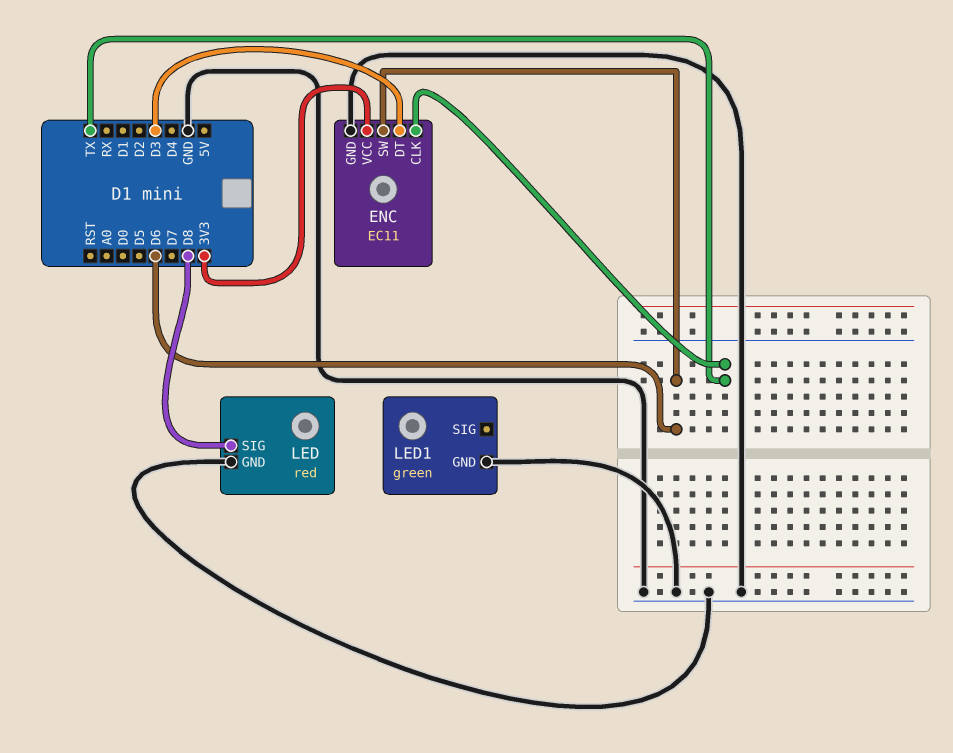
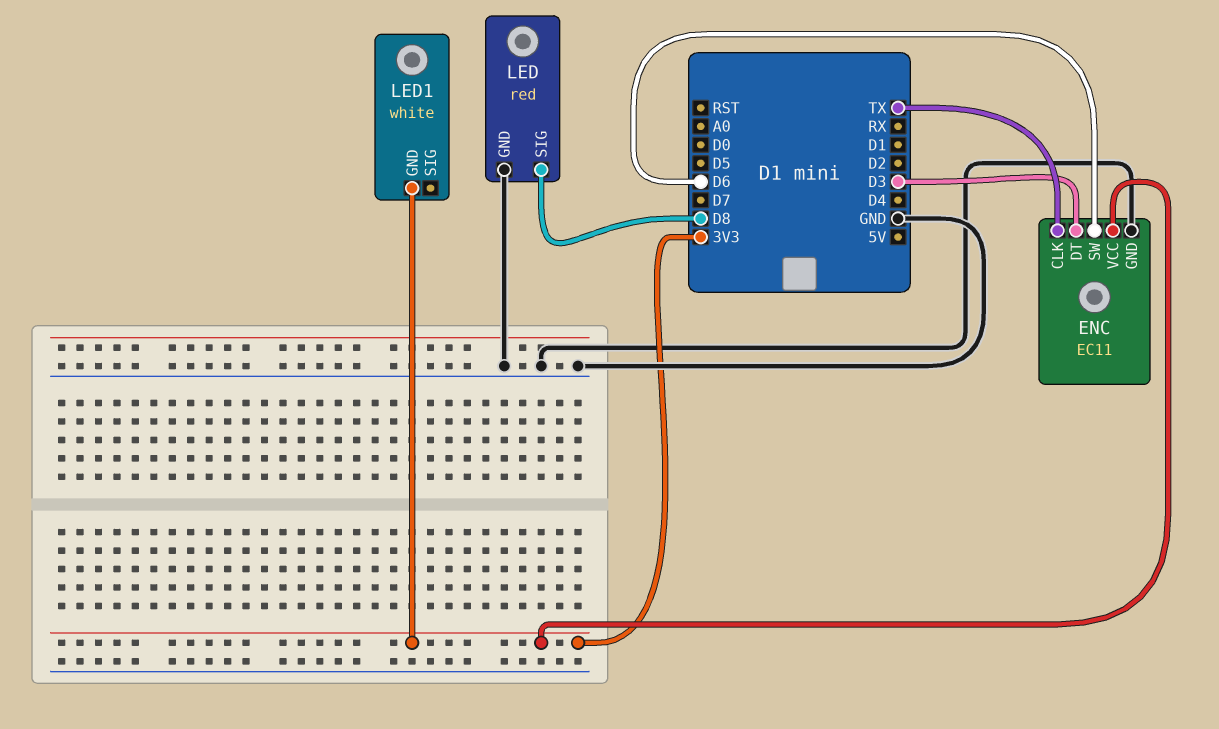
LED1: green -> white
LED1 pin GND: GND -> 3V3

